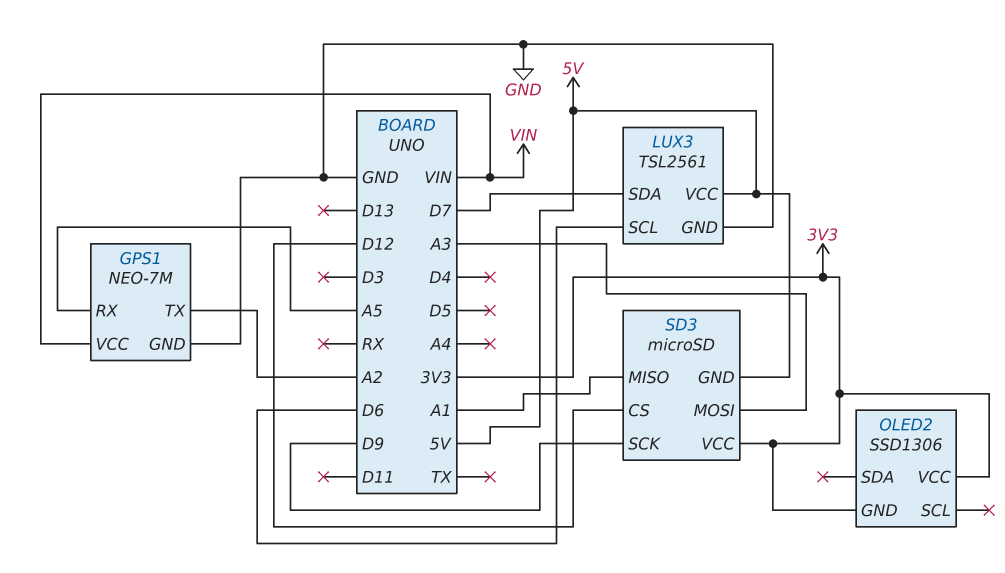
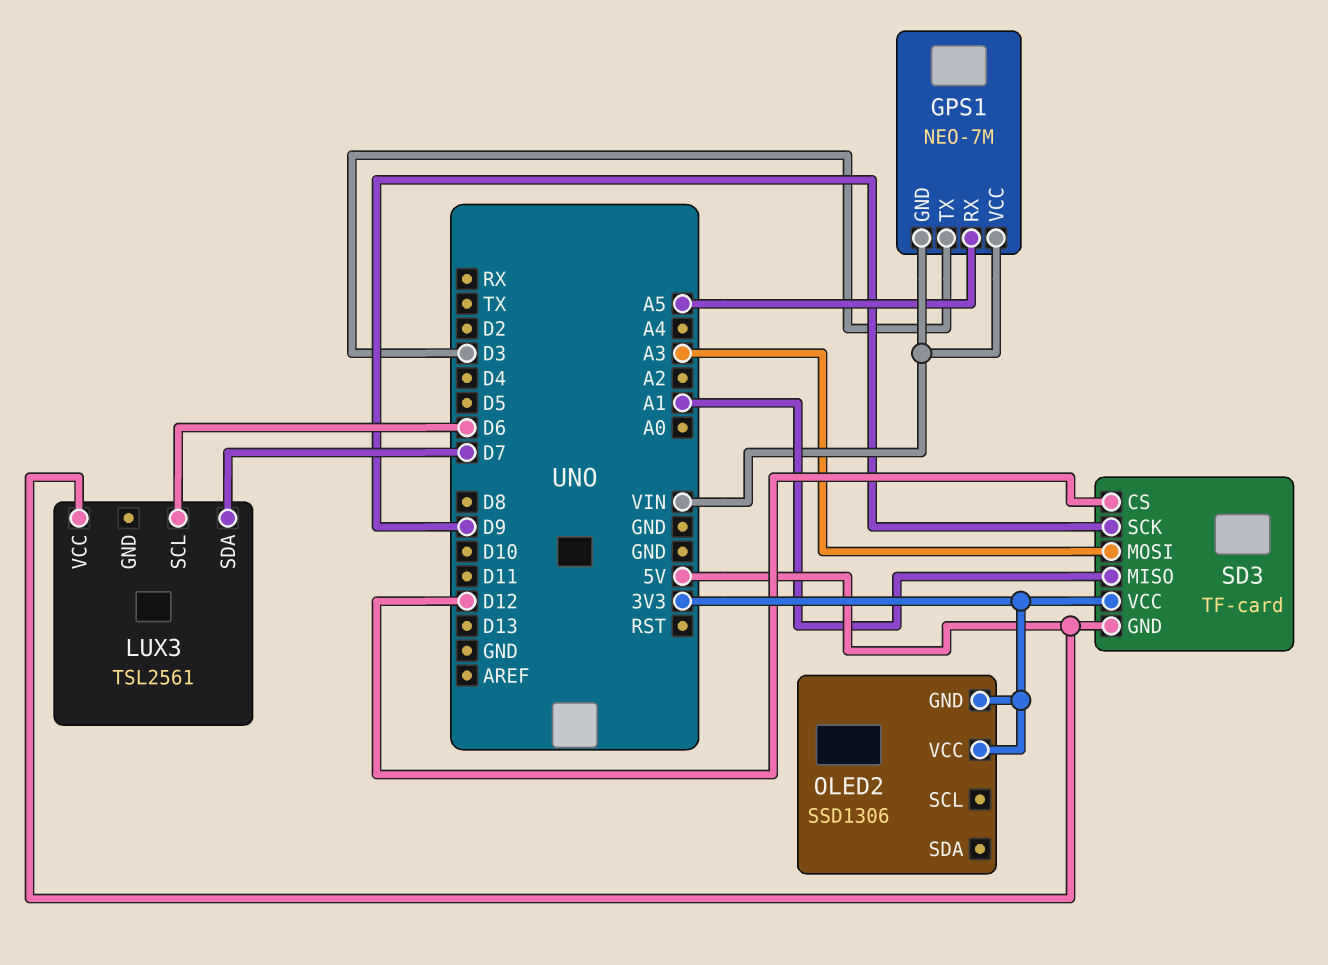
GPS1 pin GND: GND -> VIN
GPS1 pin TX: A2 -> D3
LUX3 pin GND: GND -> none
SD3: microSD -> TF-card

